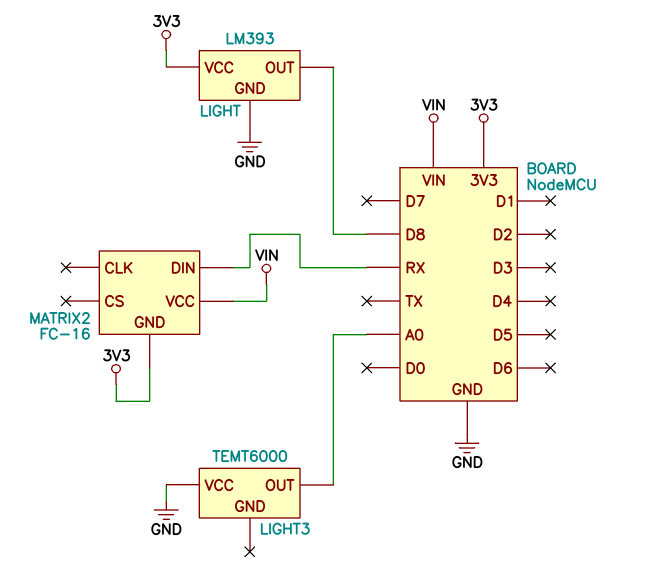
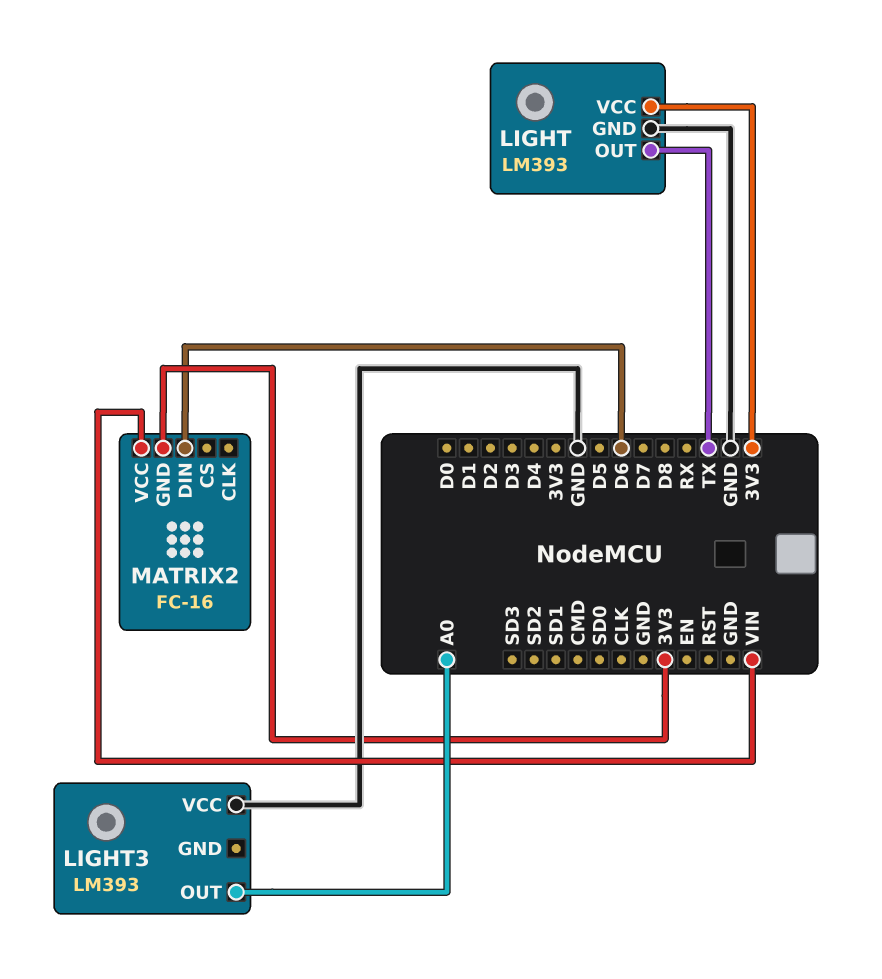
LIGHT pin OUT: D8 -> TX
LIGHT3: TEMT6000 -> LM393
MATRIX2 pin DIN: RX -> D6

